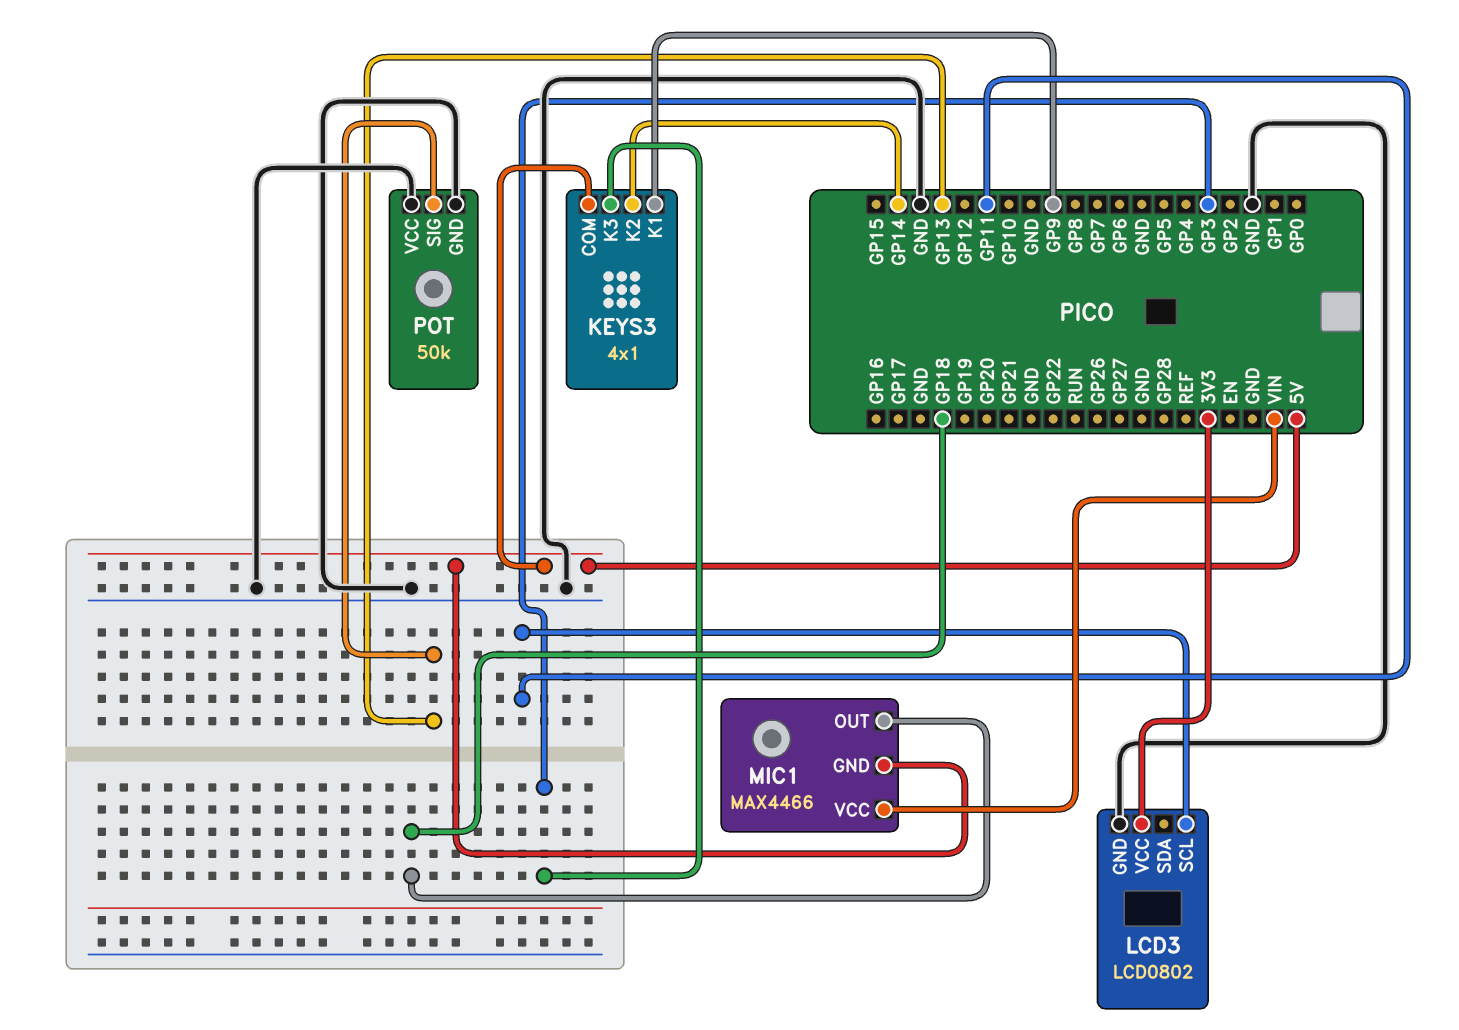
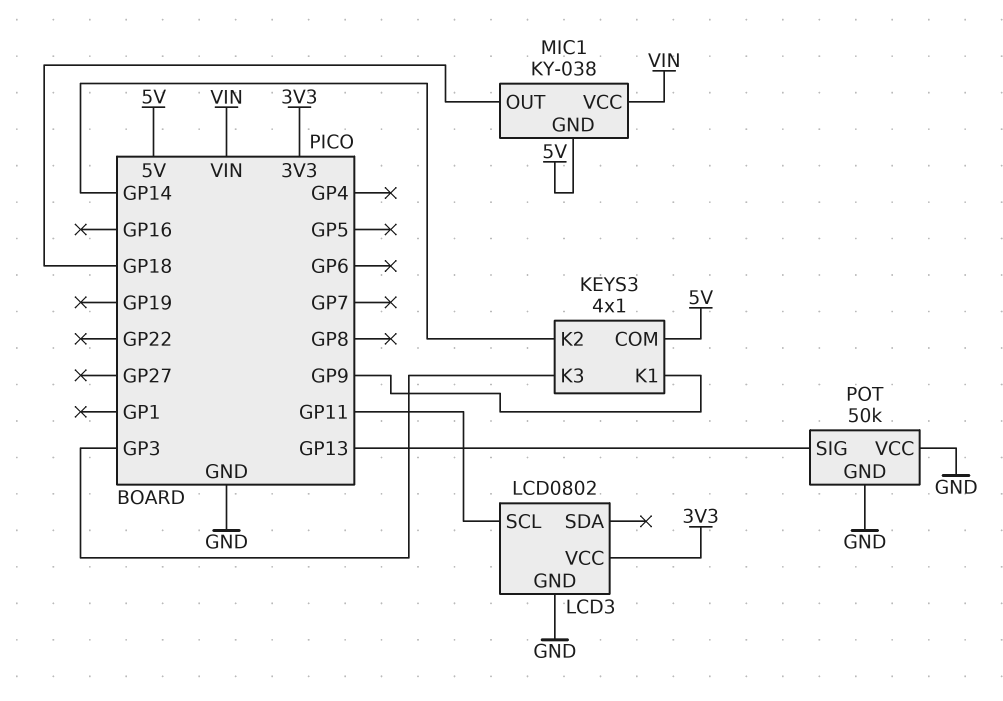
MIC1: MAX4466 -> KY-038

